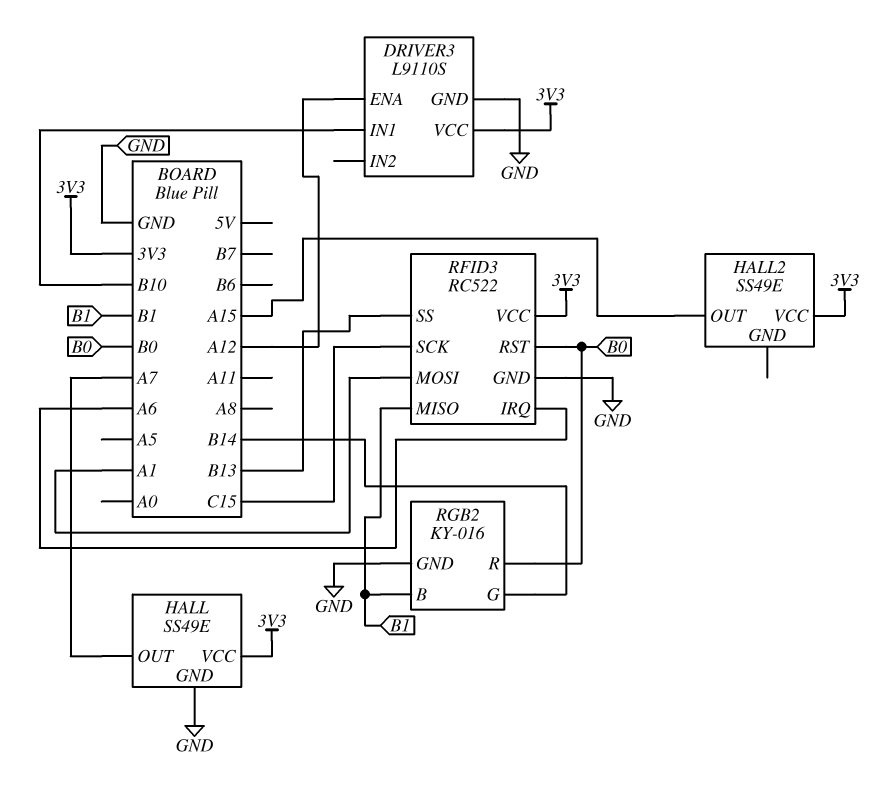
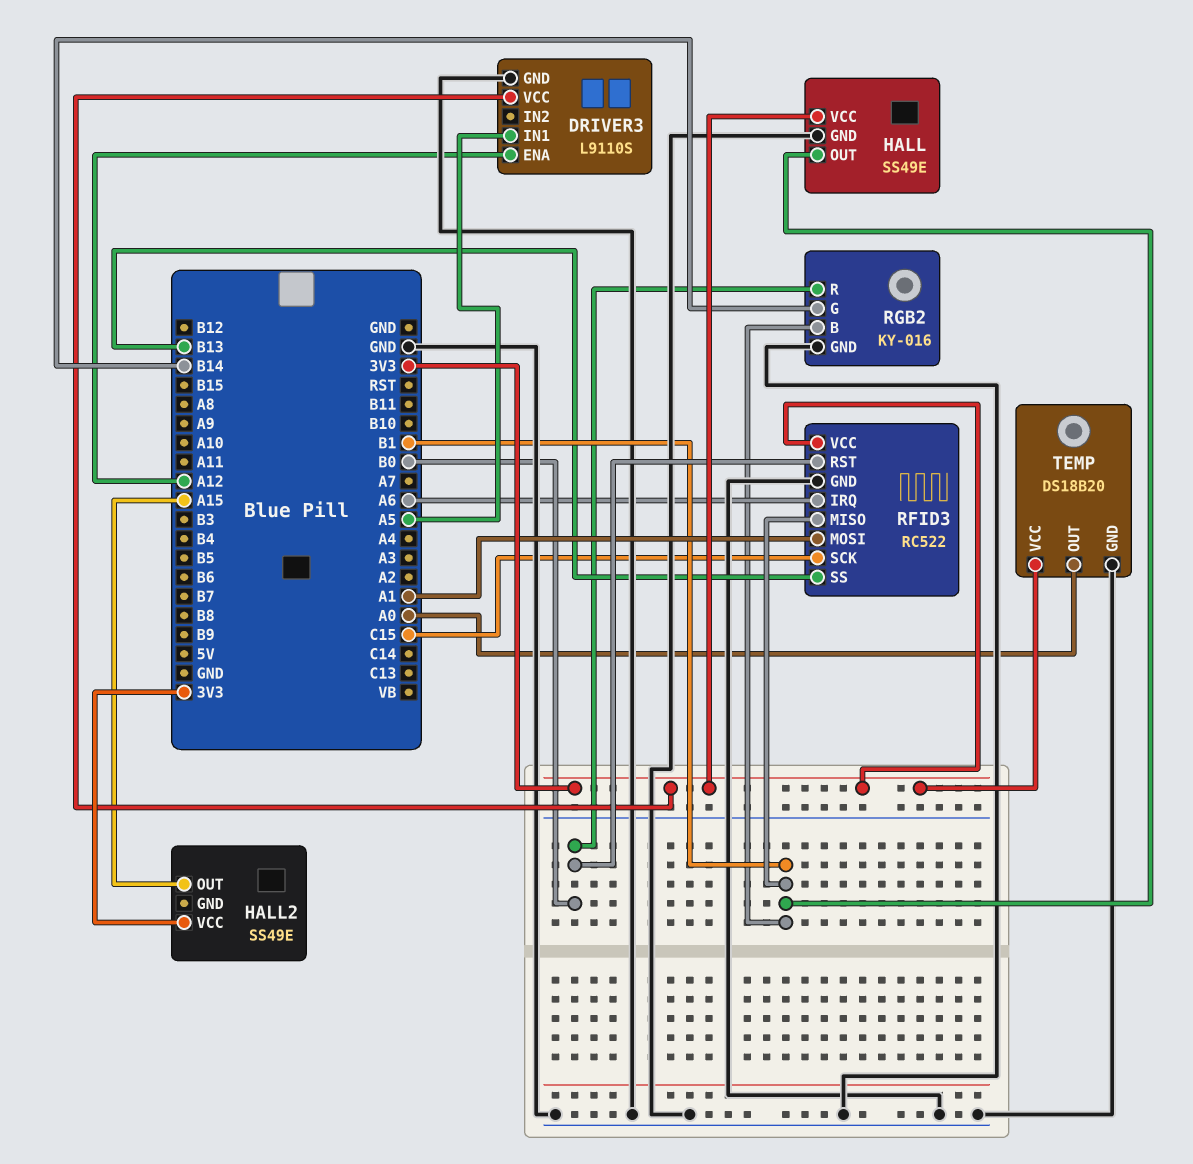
DRIVER3 pin IN1: B10 -> A5
HALL pin OUT: A7 -> B1
TEMP: none -> DS18B20
TEMP pin GND: none -> GND
TEMP pin OUT: none -> A0
TEMP pin VCC: none -> 3V3

